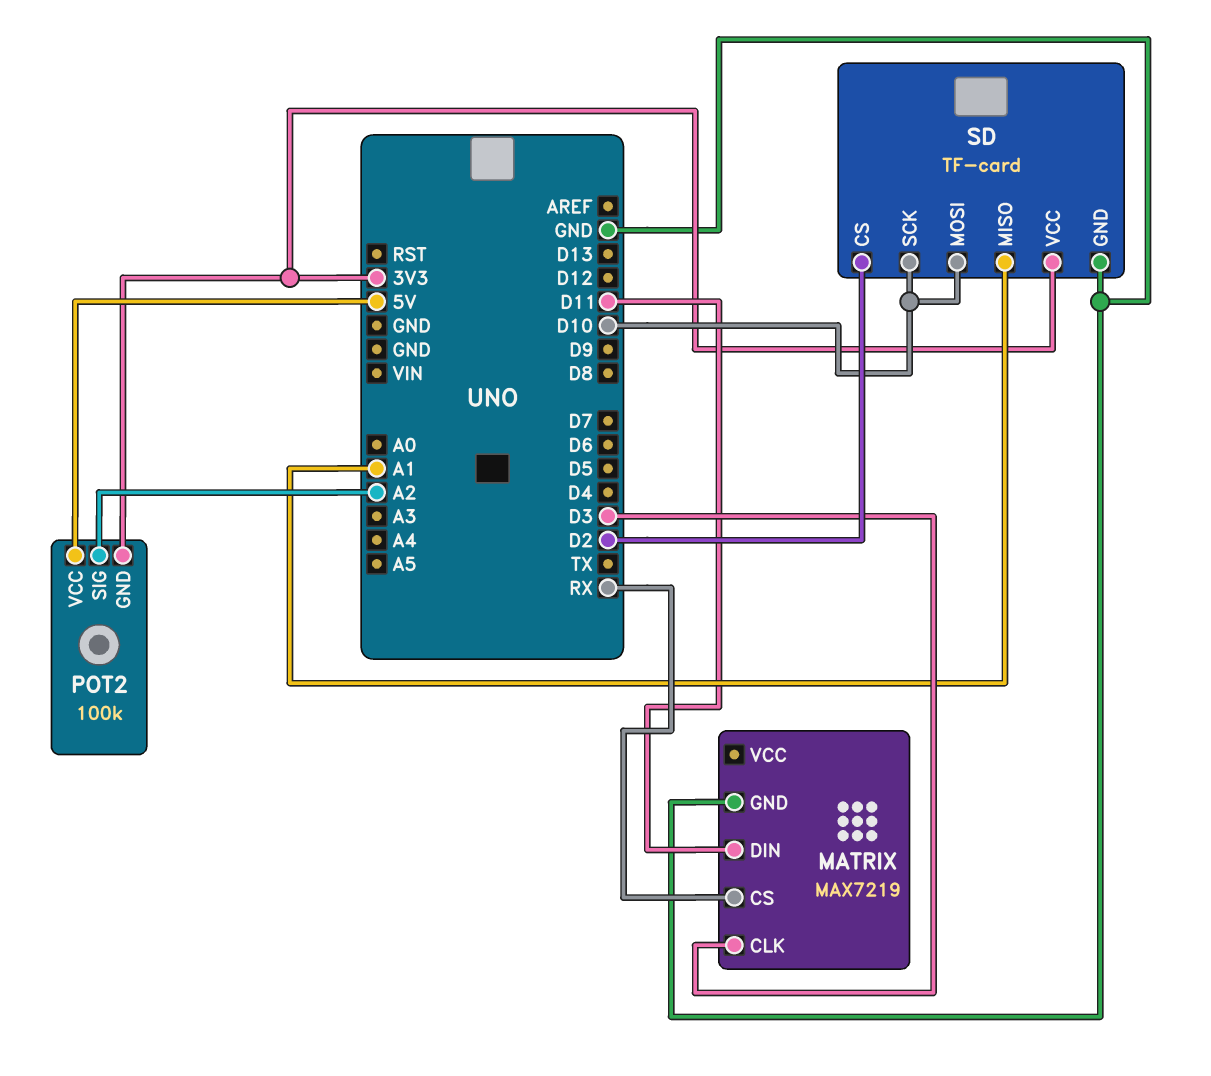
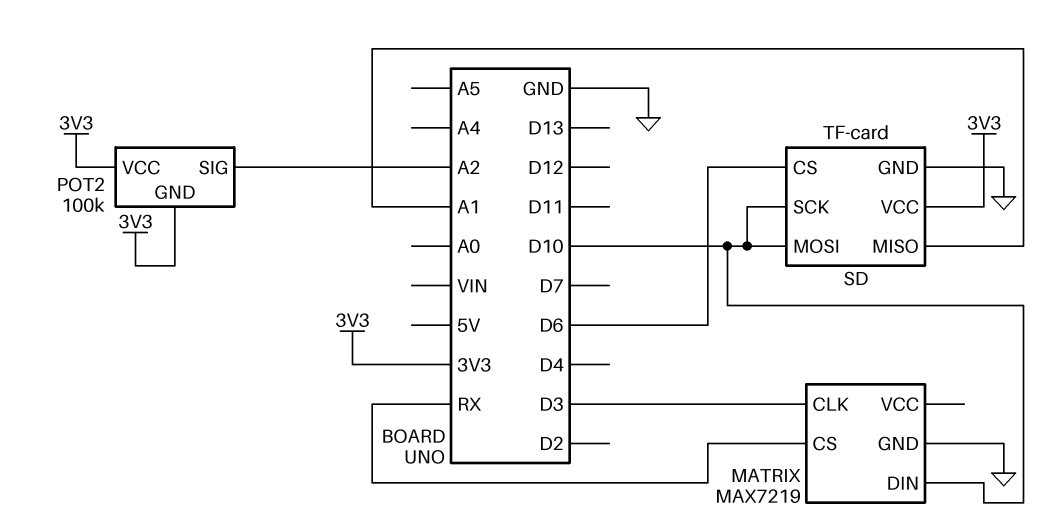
MATRIX pin DIN: D11 -> D10
POT2 pin VCC: 5V -> 3V3
SD pin CS: D2 -> D6

